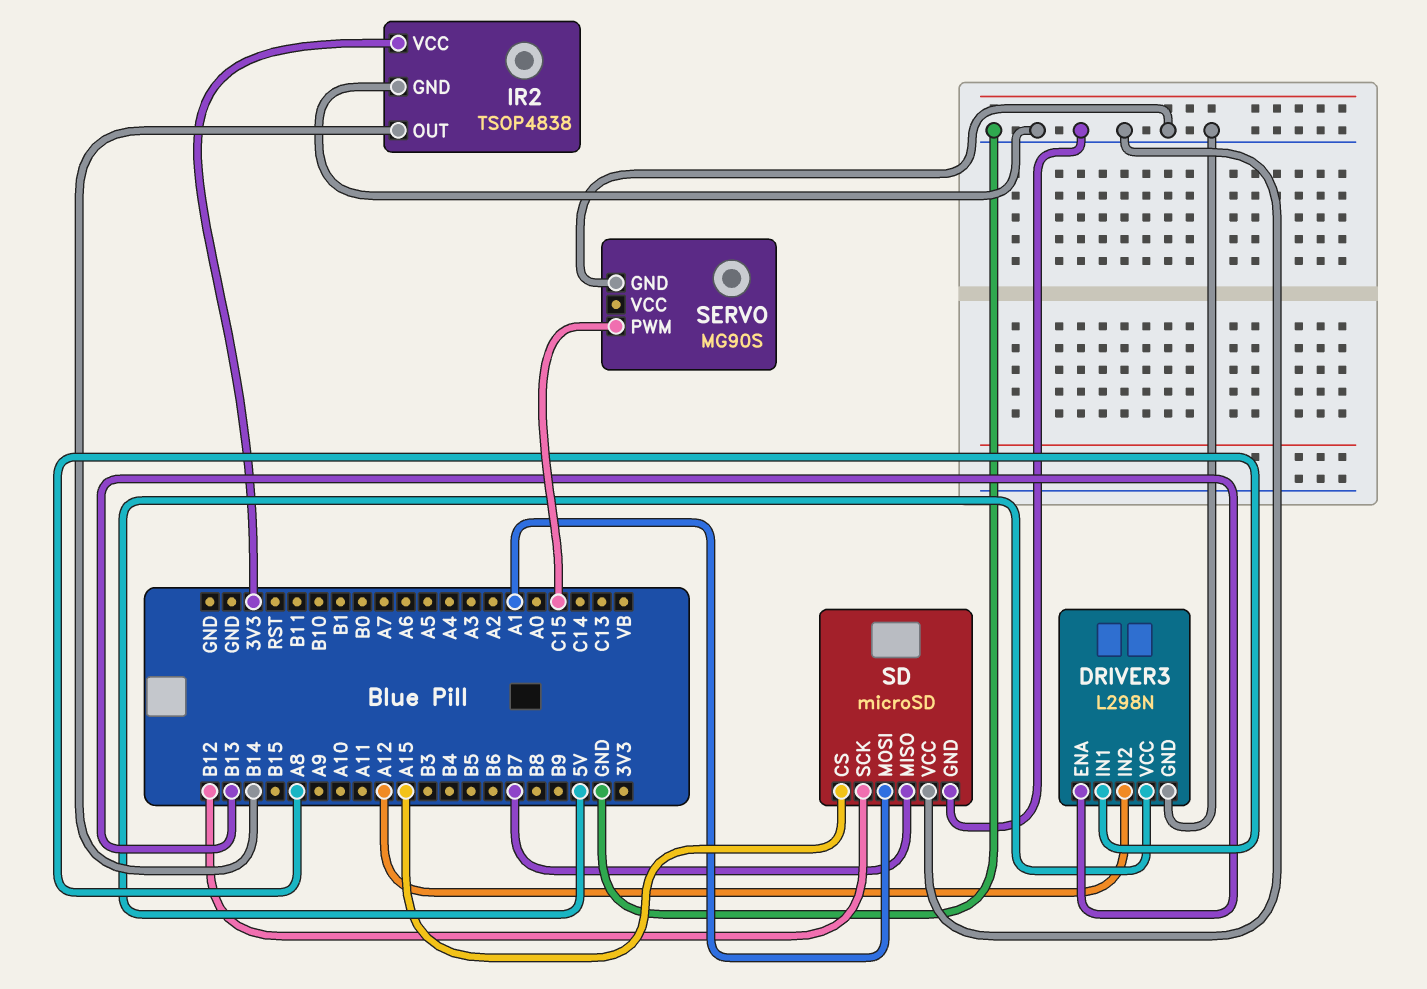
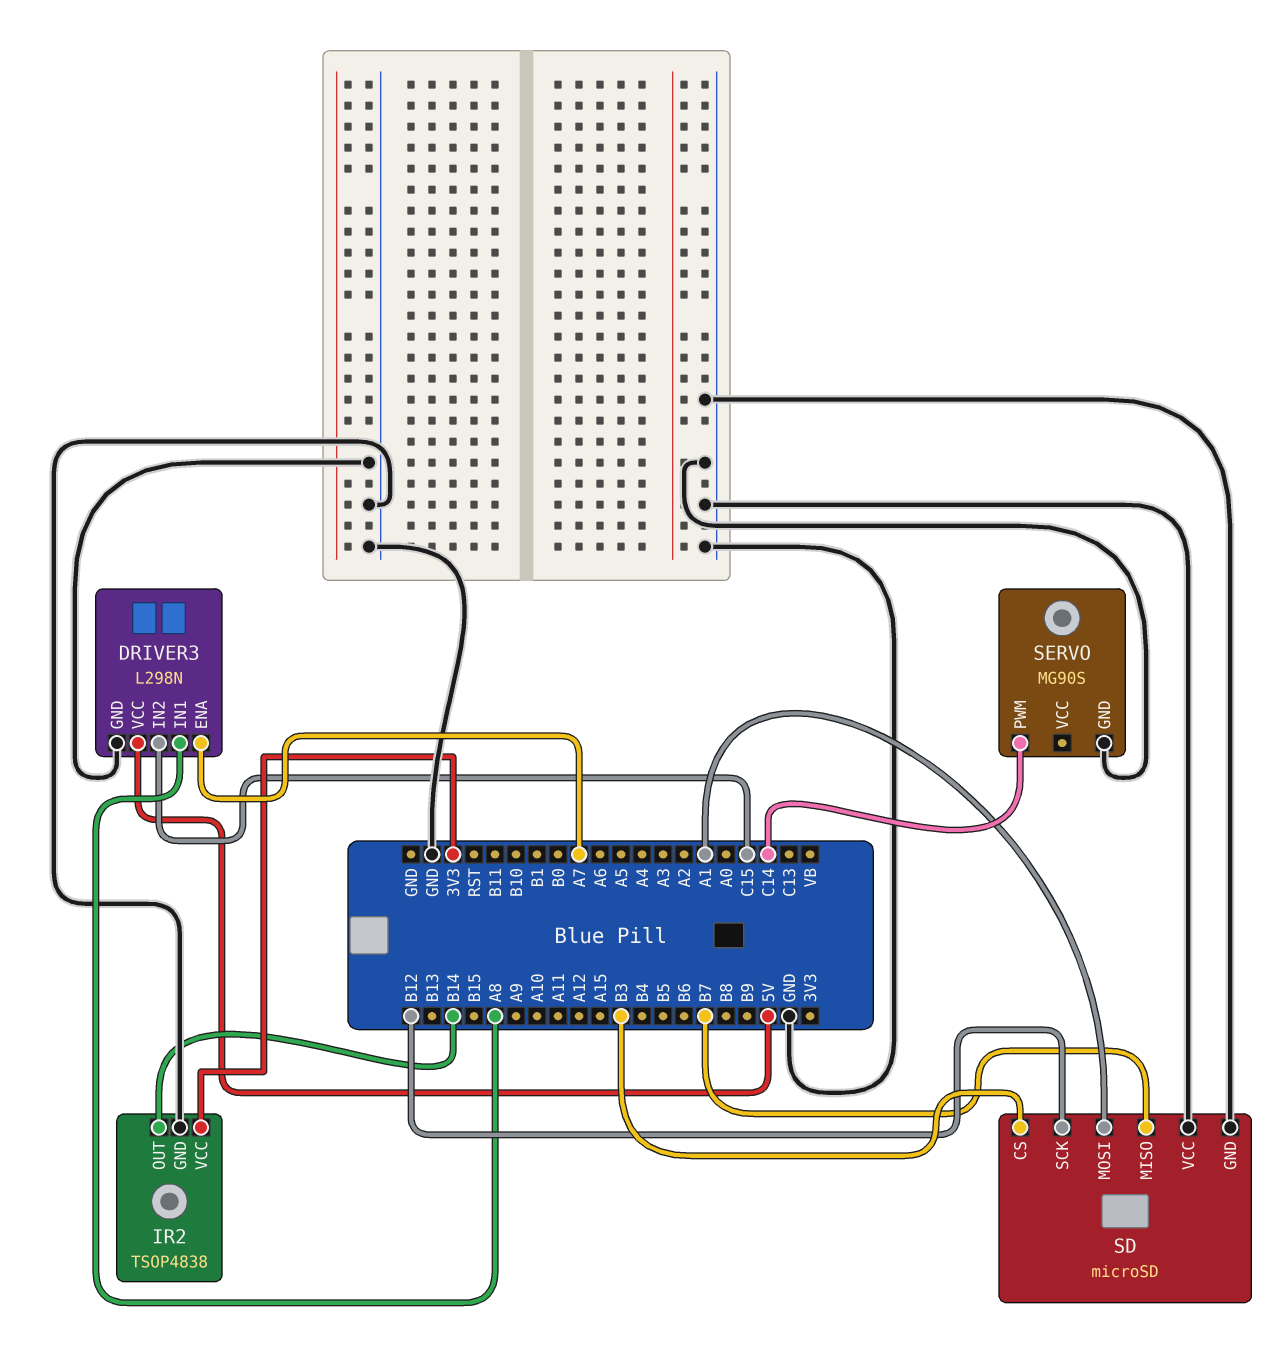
DRIVER3 pin ENA: B13 -> A7
DRIVER3 pin IN2: A12 -> C15
SD pin CS: A15 -> B3
SERVO pin PWM: C15 -> C14

